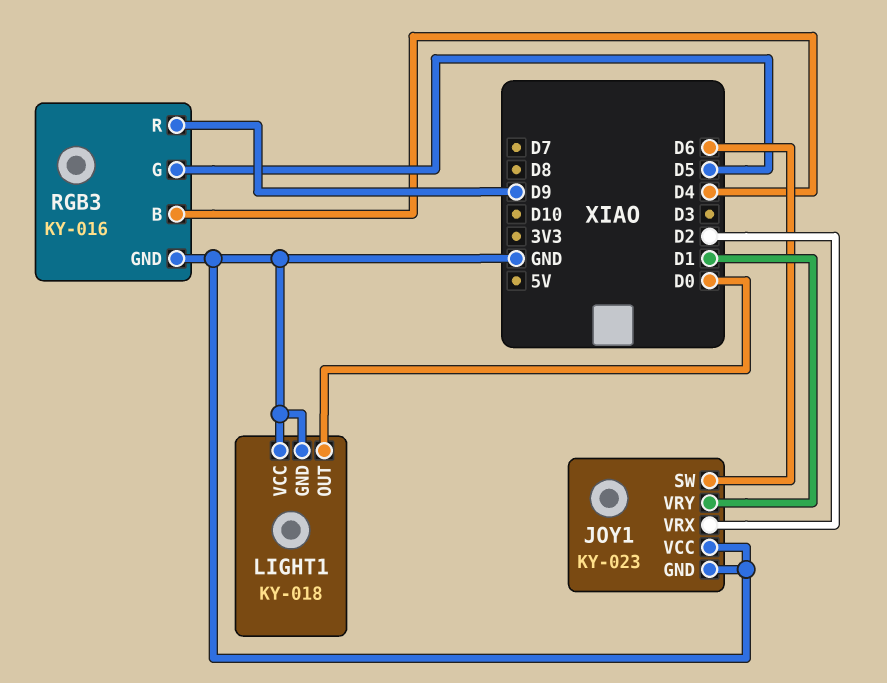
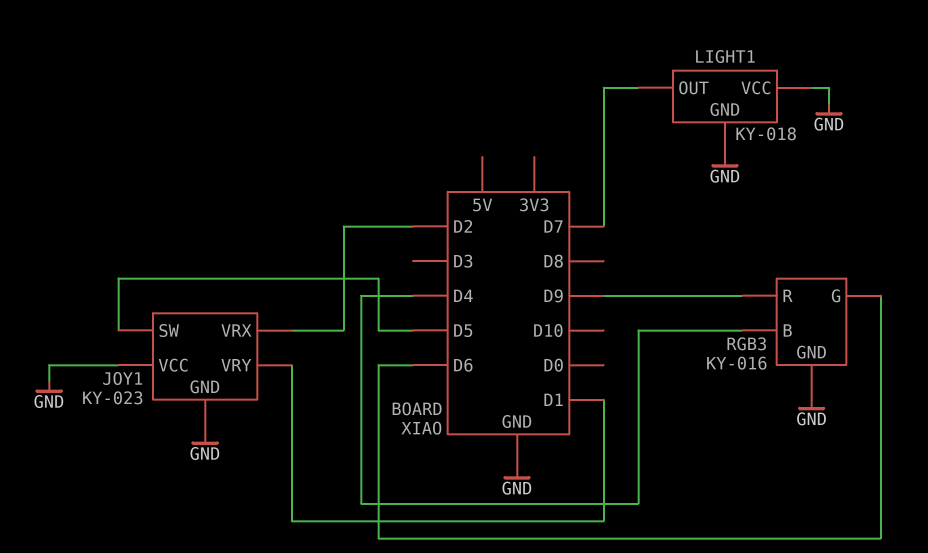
JOY1 pin SW: D6 -> D5
LIGHT1 pin OUT: D0 -> D7
RGB3 pin G: D5 -> D6

